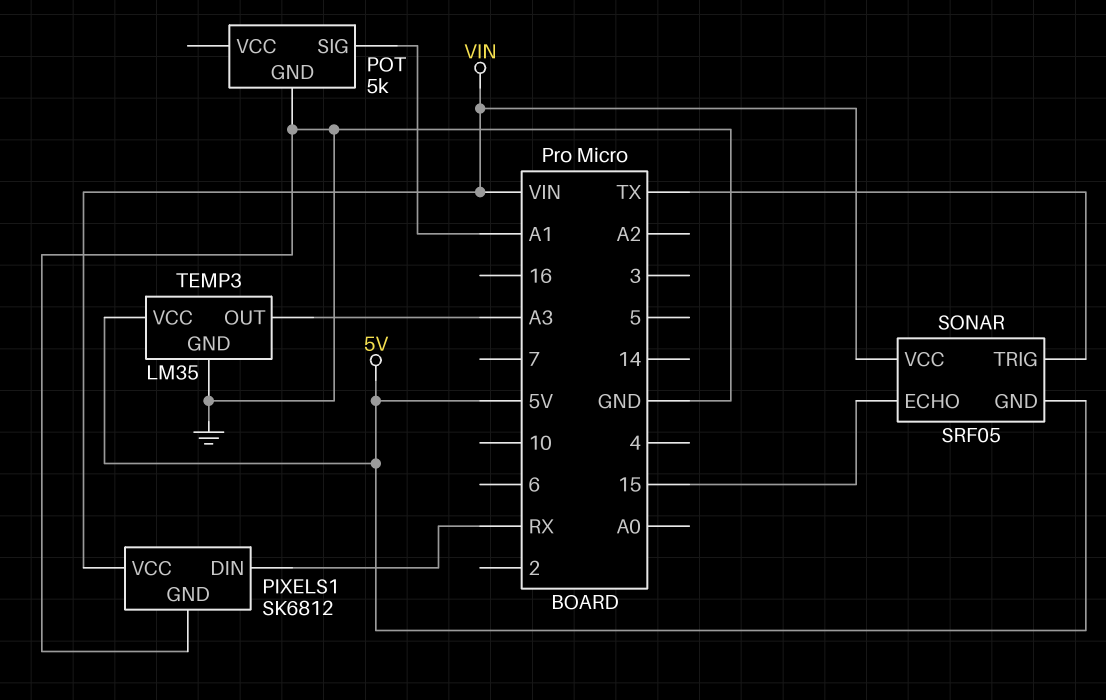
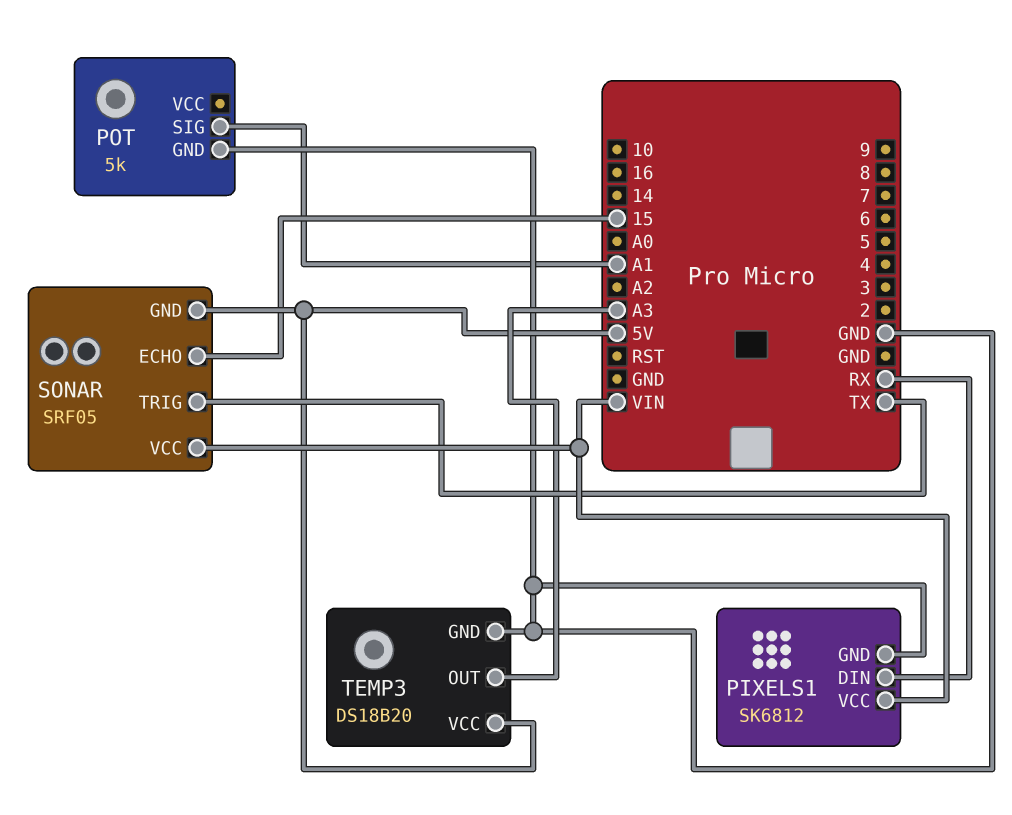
TEMP3: LM35 -> DS18B20

